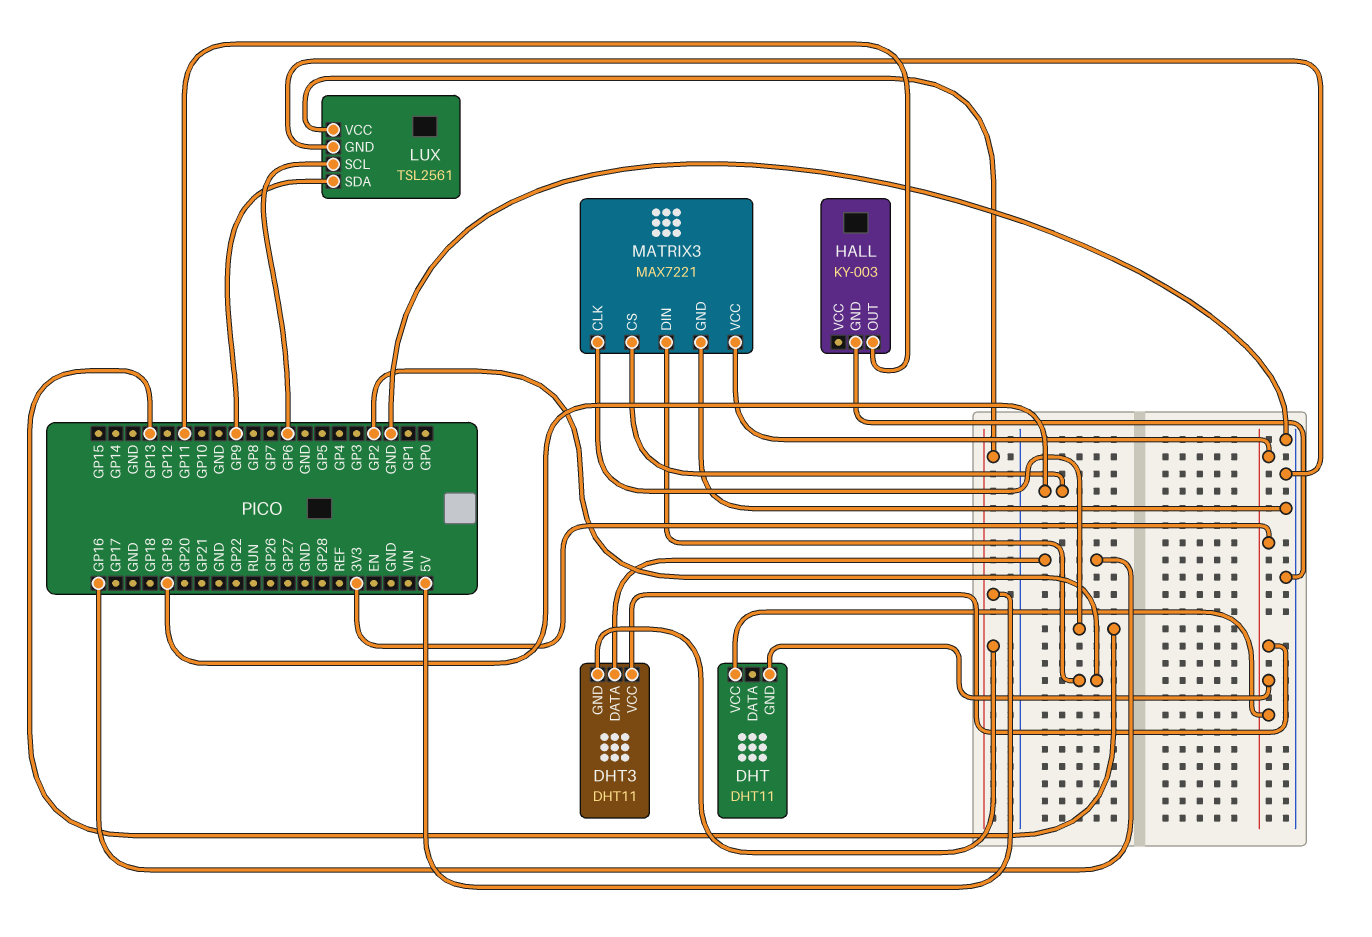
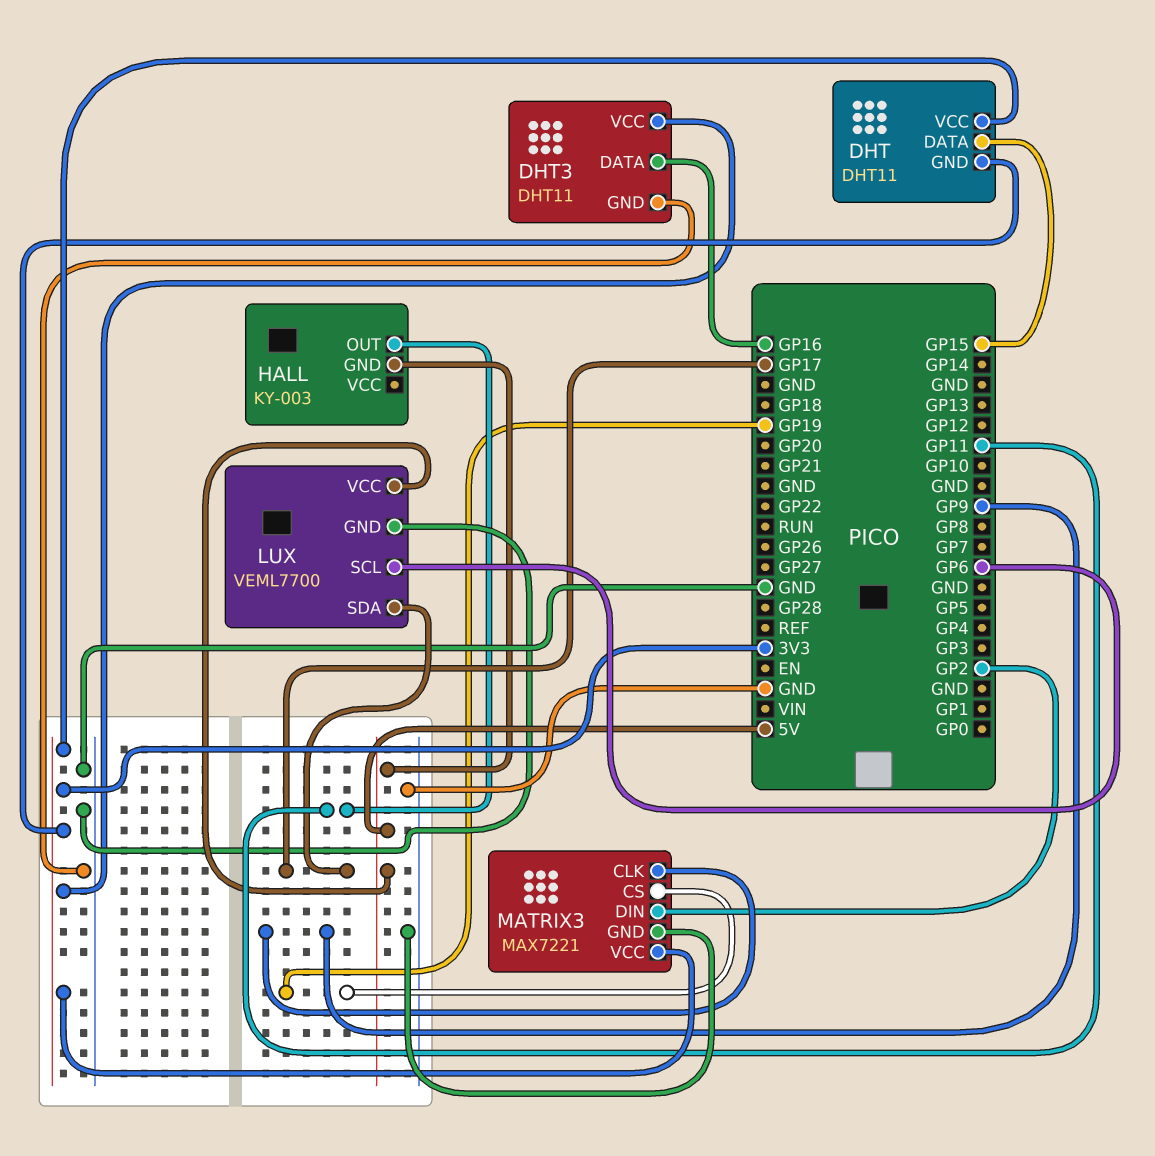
DHT pin DATA: none -> GP15
DHT3 pin GND: 5V -> GND
HALL pin GND: GND -> 5V
LUX: TSL2561 -> VEML7700
LUX pin SDA: GP9 -> GP17
MATRIX3 pin CLK: GP13 -> GP9

